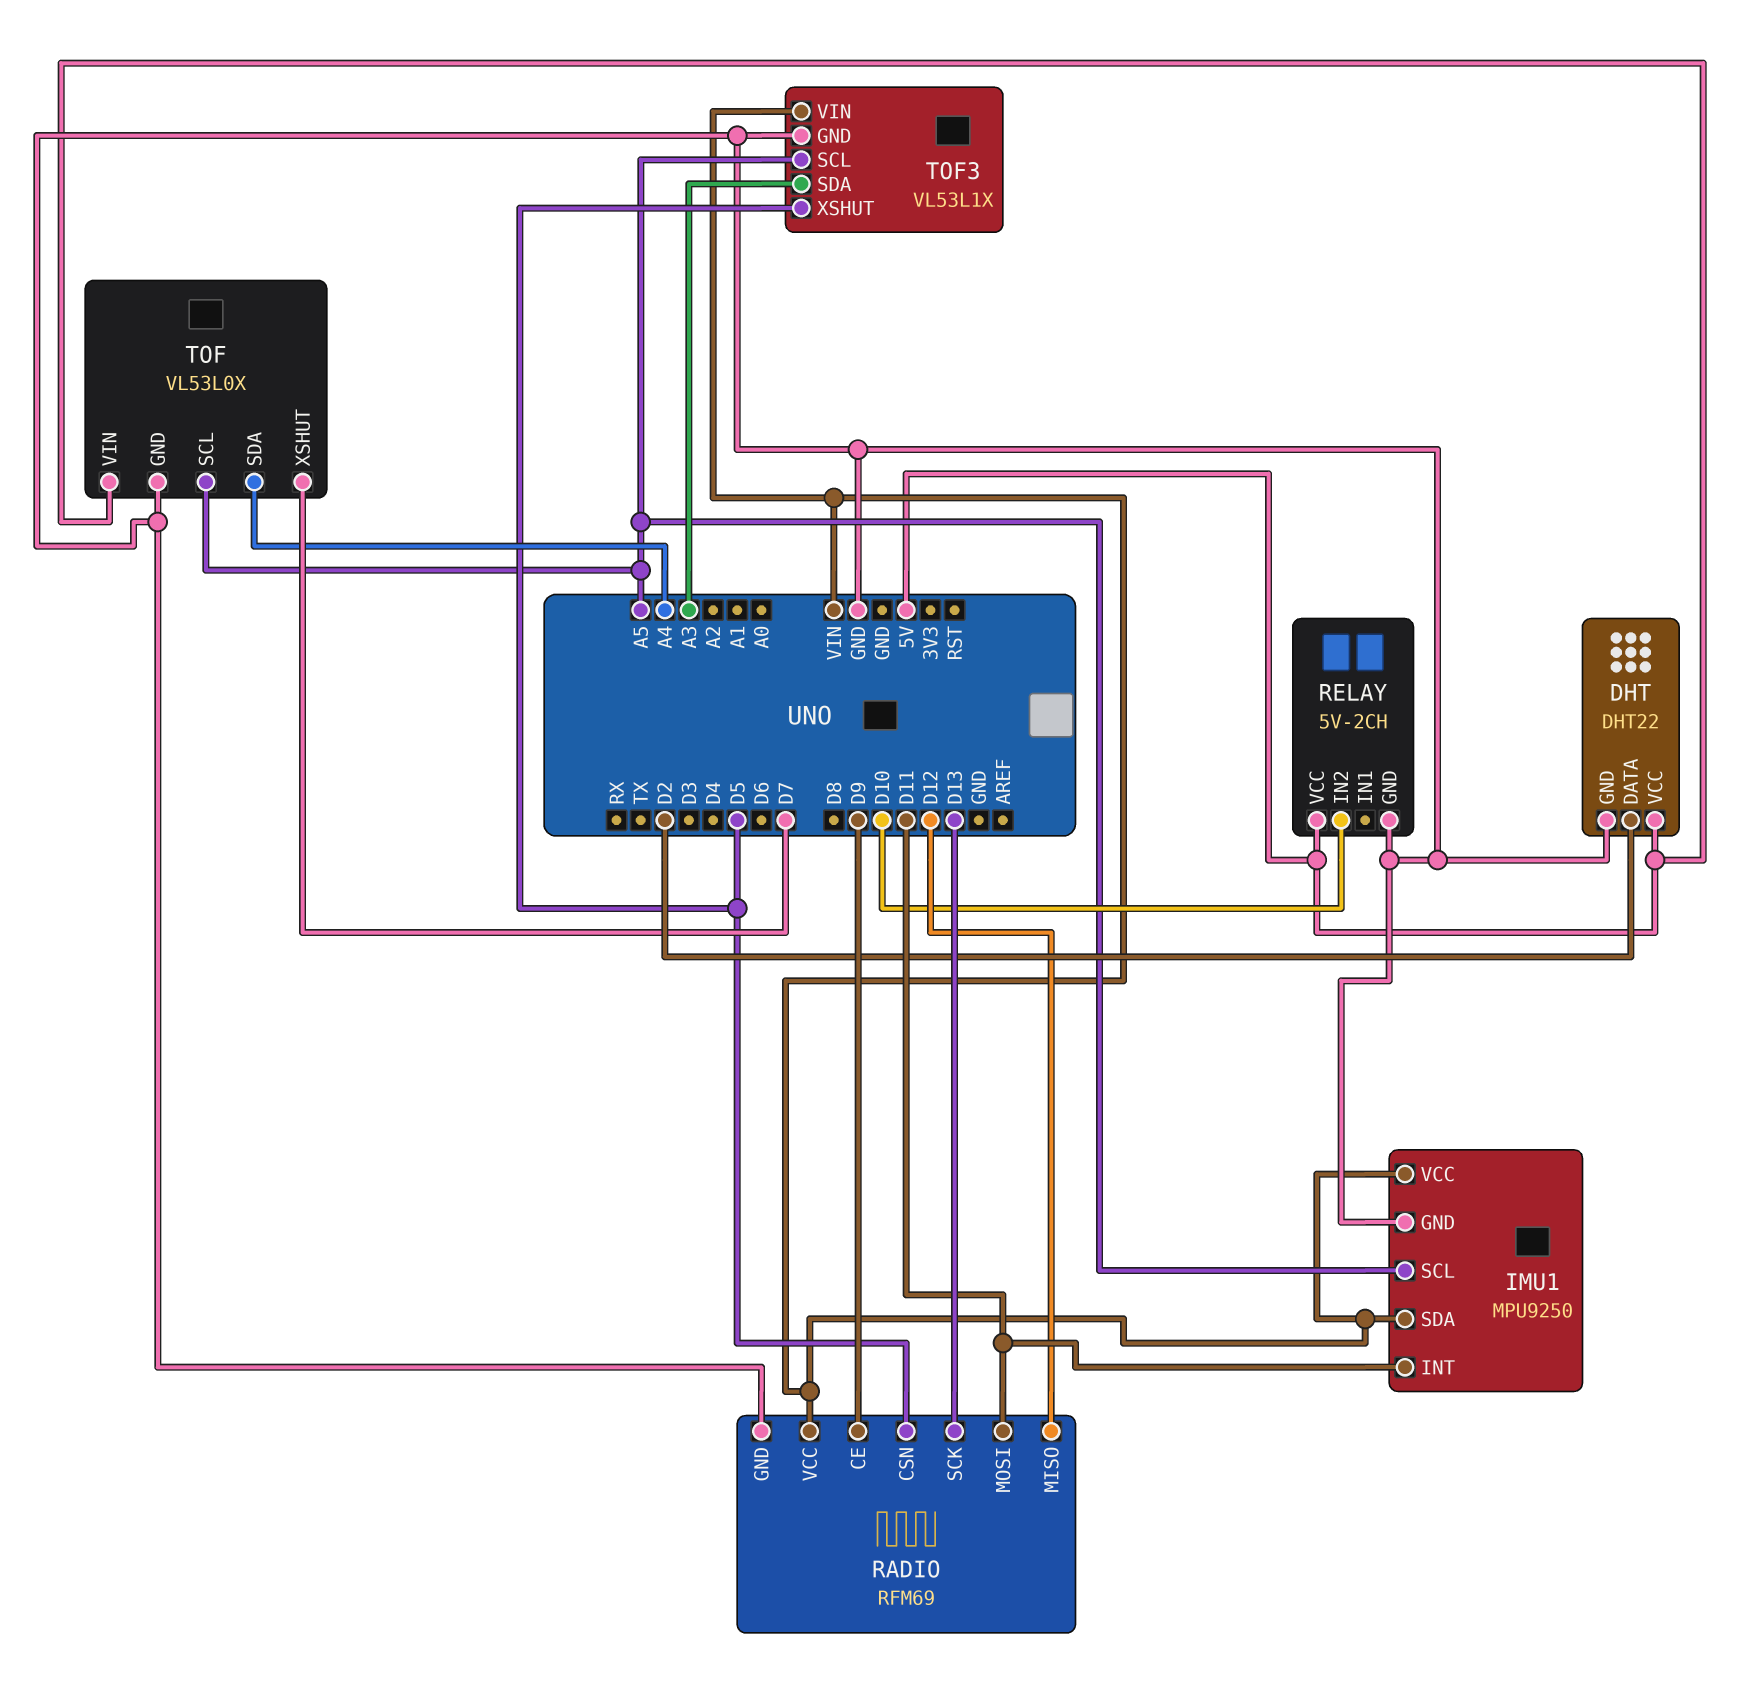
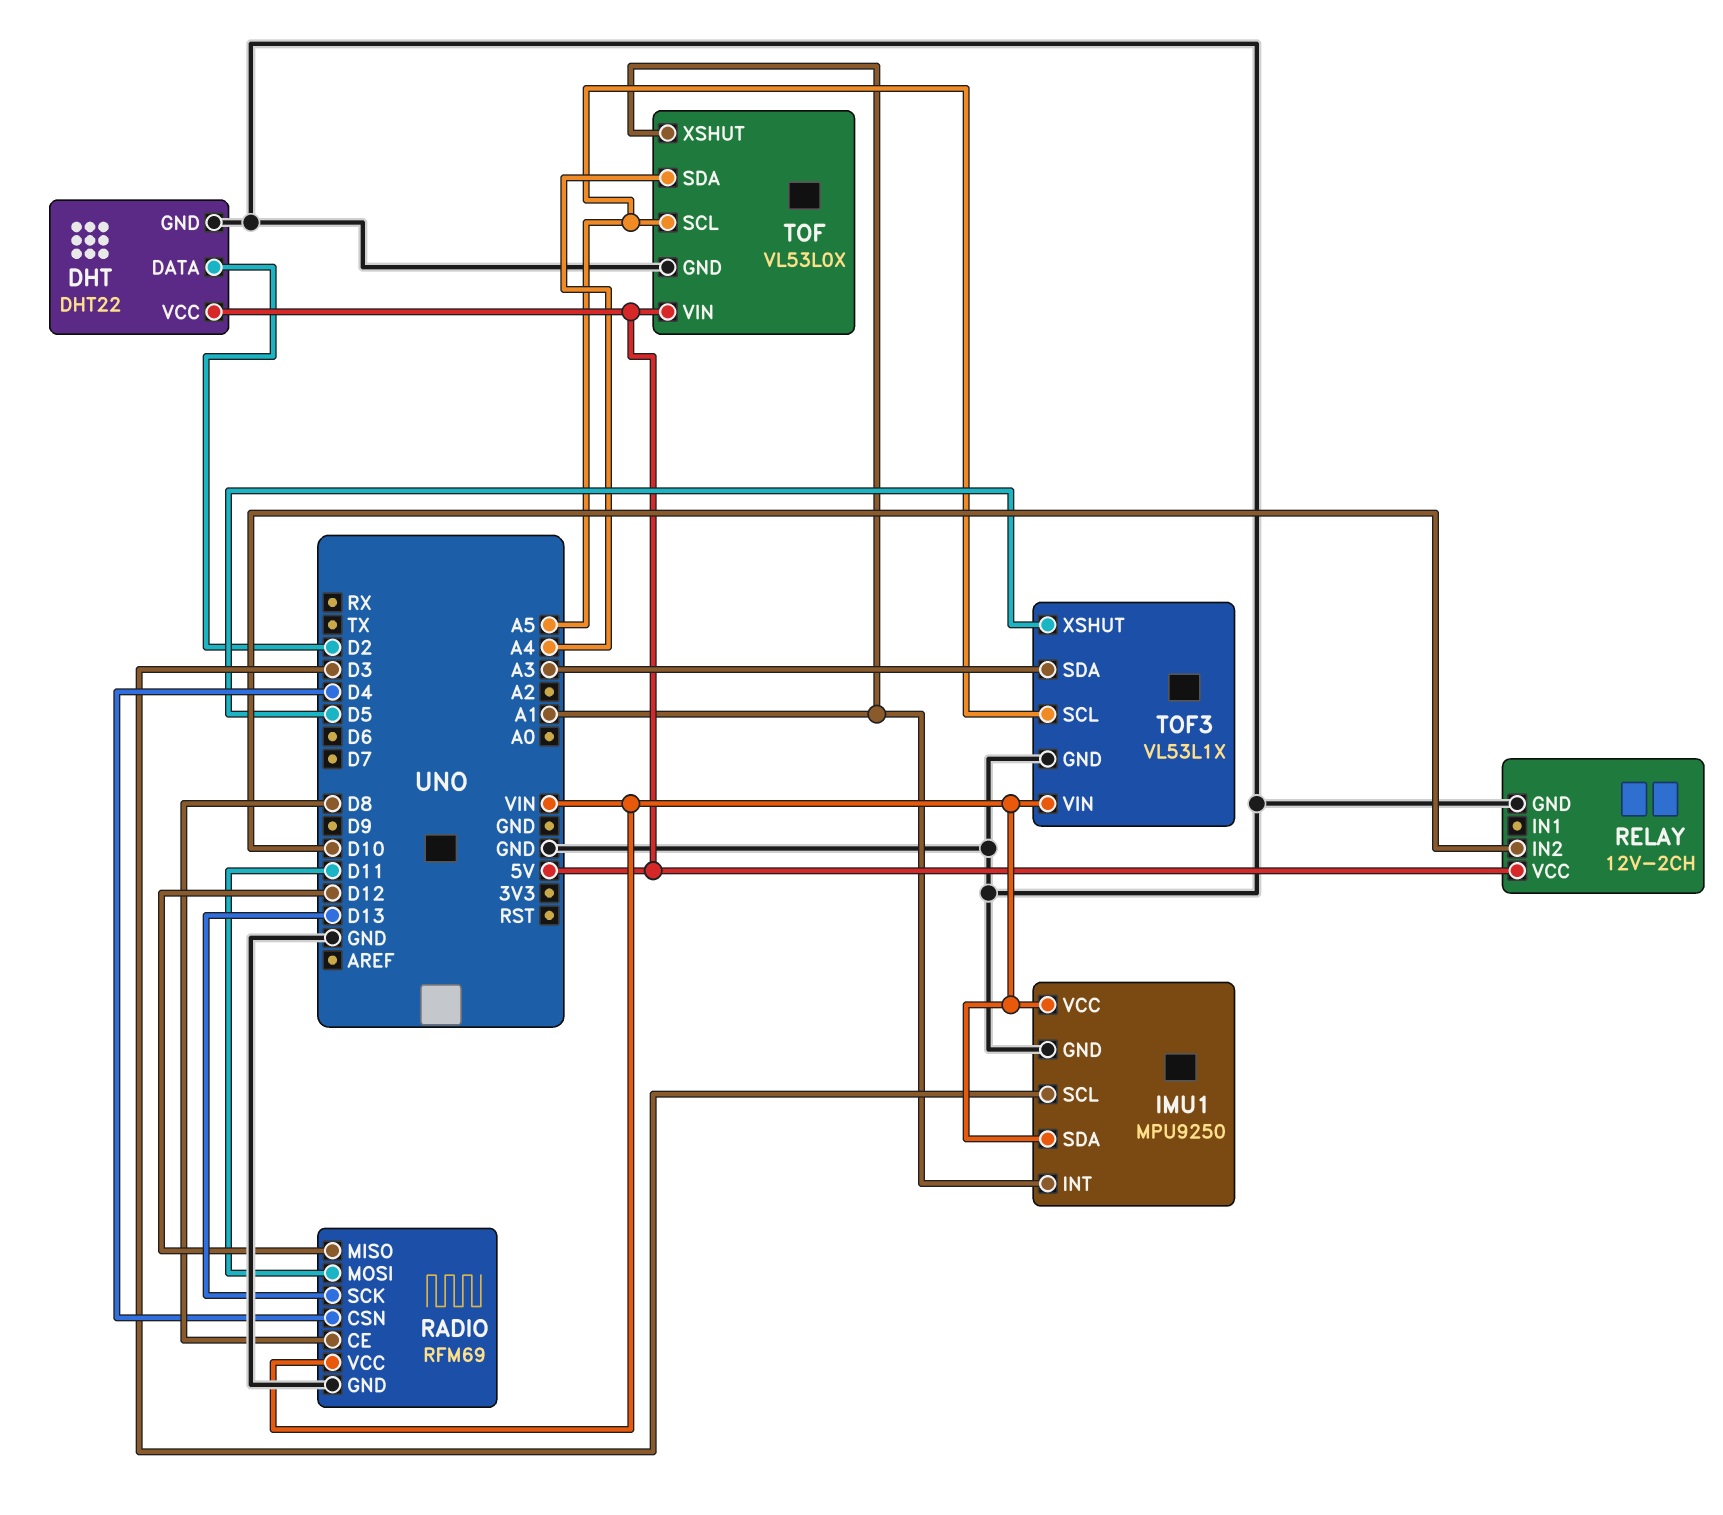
IMU1 pin INT: D11 -> A1
IMU1 pin SCL: A5 -> D3
RADIO pin CE: D9 -> D8
RADIO pin CSN: D5 -> D4
RELAY: 5V-2CH -> 12V-2CH
TOF pin XSHUT: D7 -> A1

